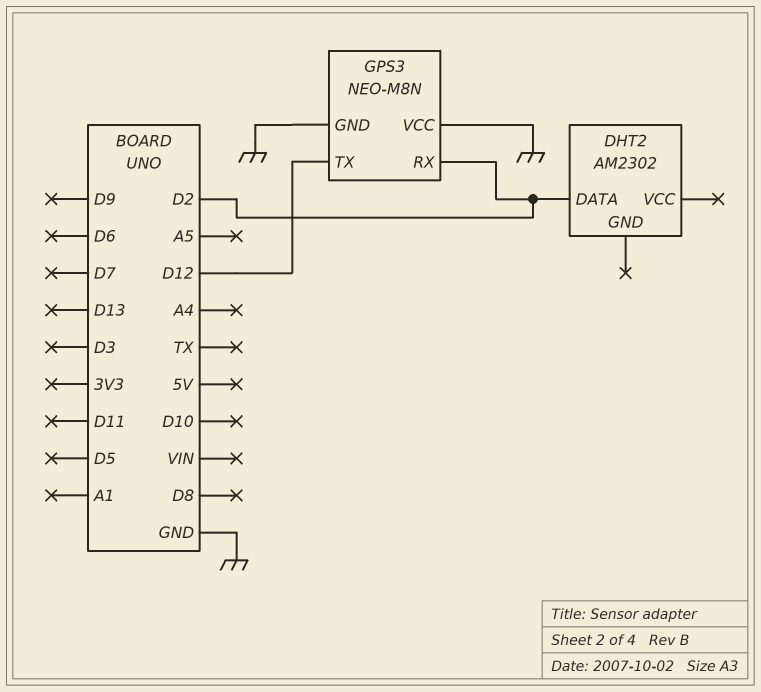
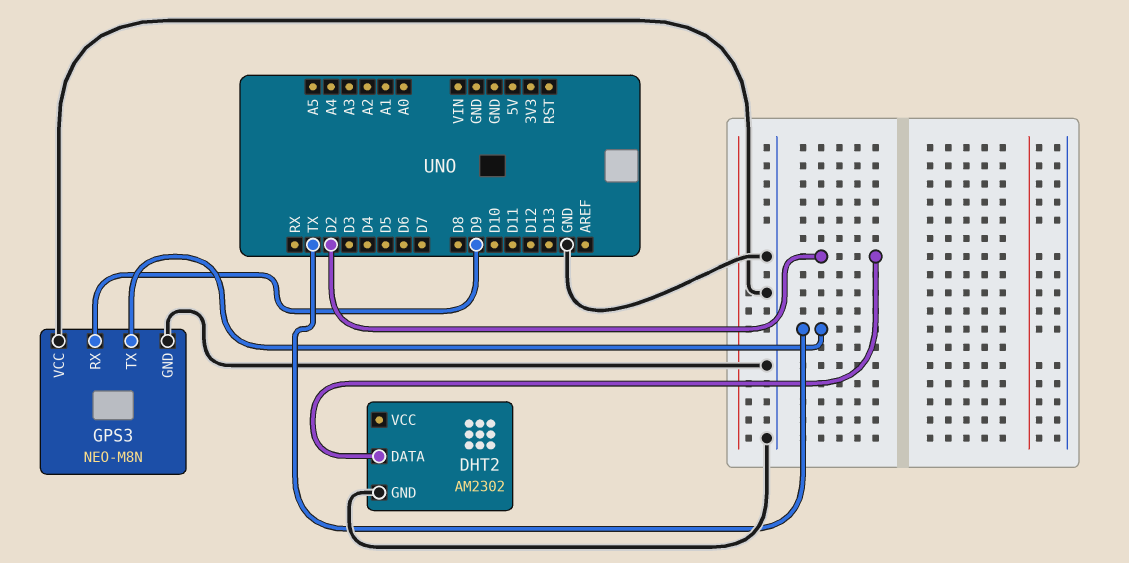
DHT2 pin GND: none -> GND
GPS3 pin RX: D2 -> D9
GPS3 pin TX: D12 -> TX

